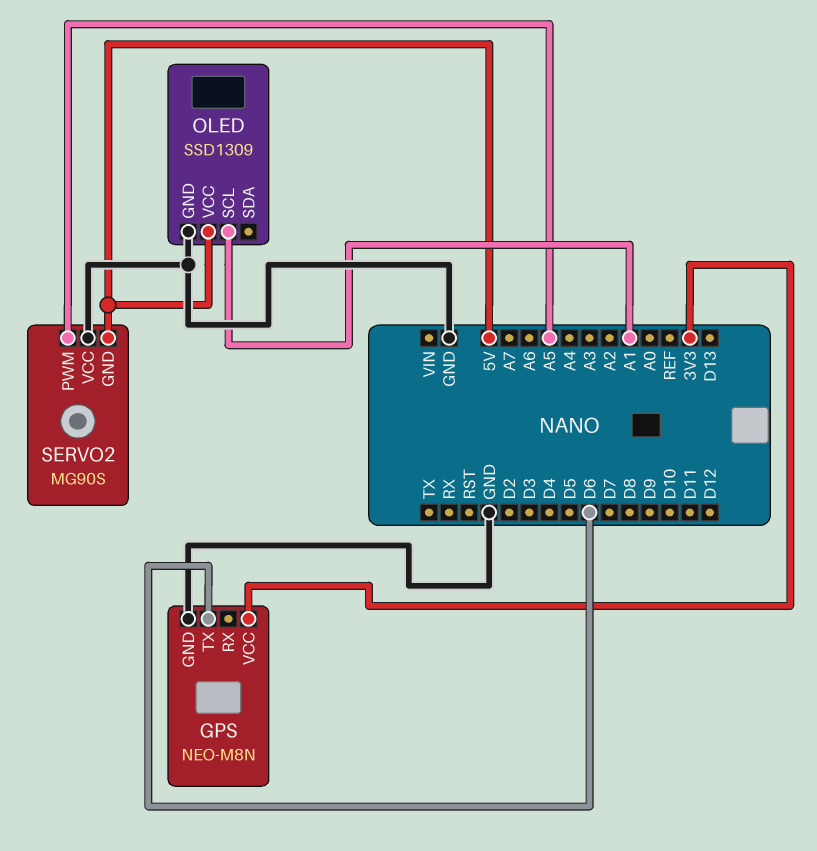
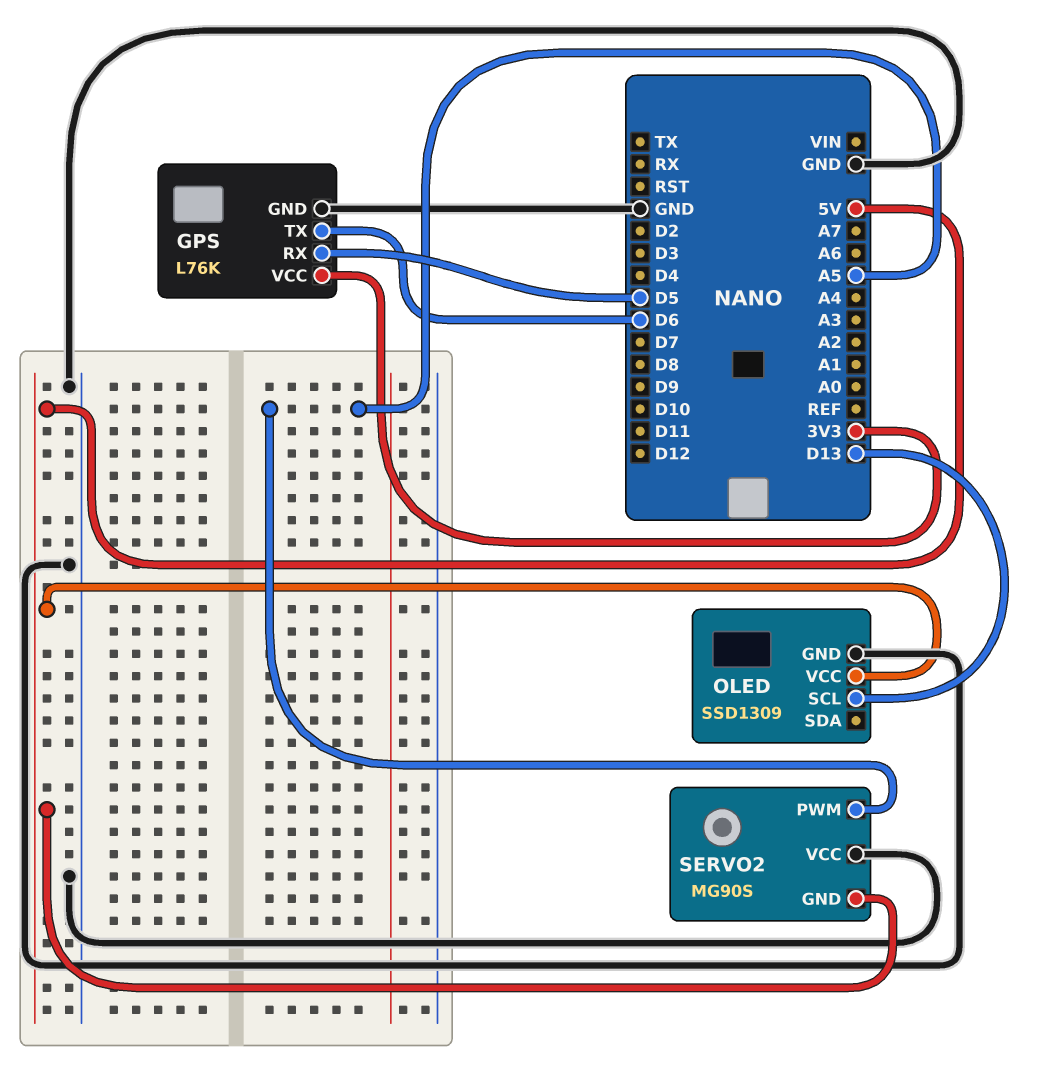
GPS: NEO-M8N -> L76K
GPS pin RX: none -> D5
OLED pin SCL: A1 -> D13

